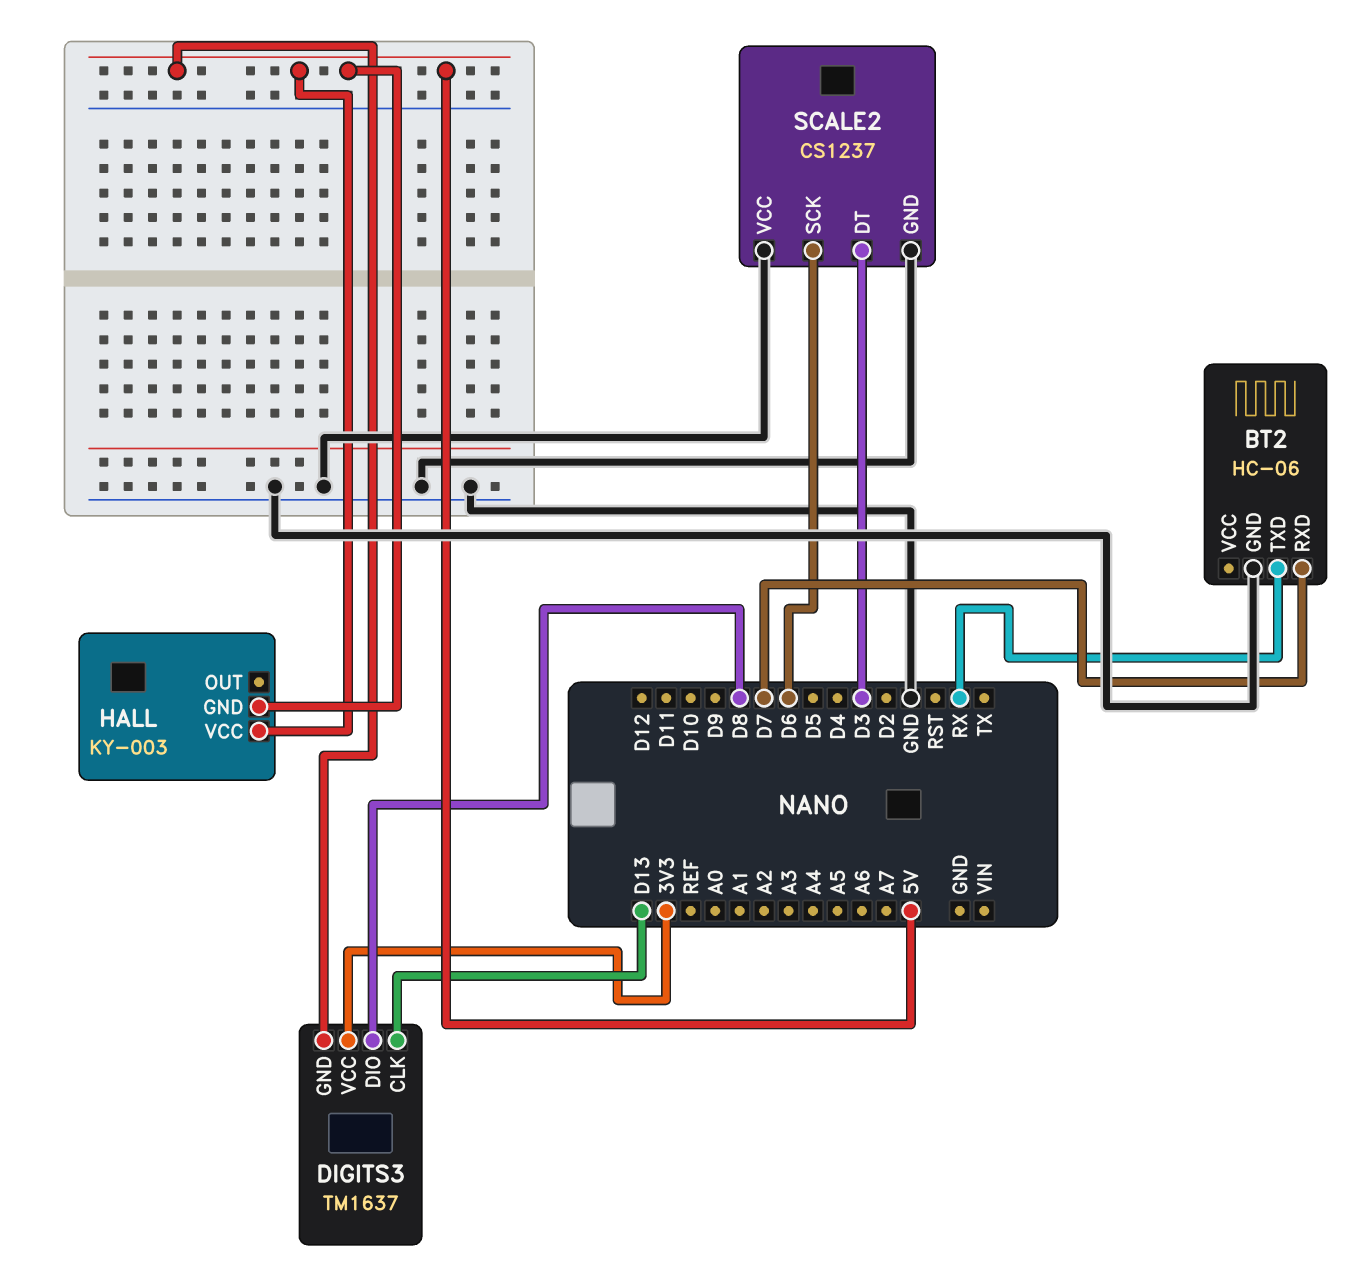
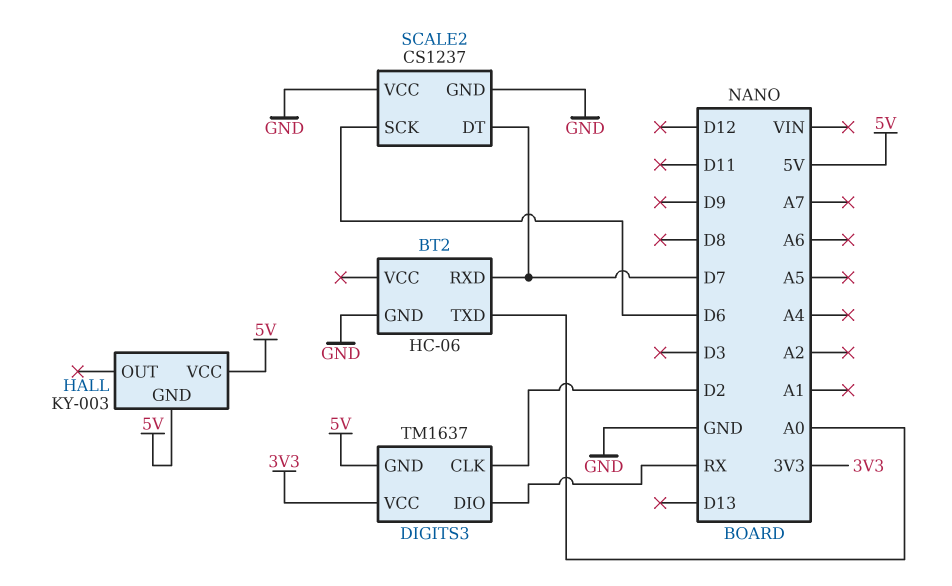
BT2 pin TXD: RX -> A0
DIGITS3 pin CLK: D13 -> D2
DIGITS3 pin DIO: D8 -> RX
SCALE2 pin DT: D3 -> D7

